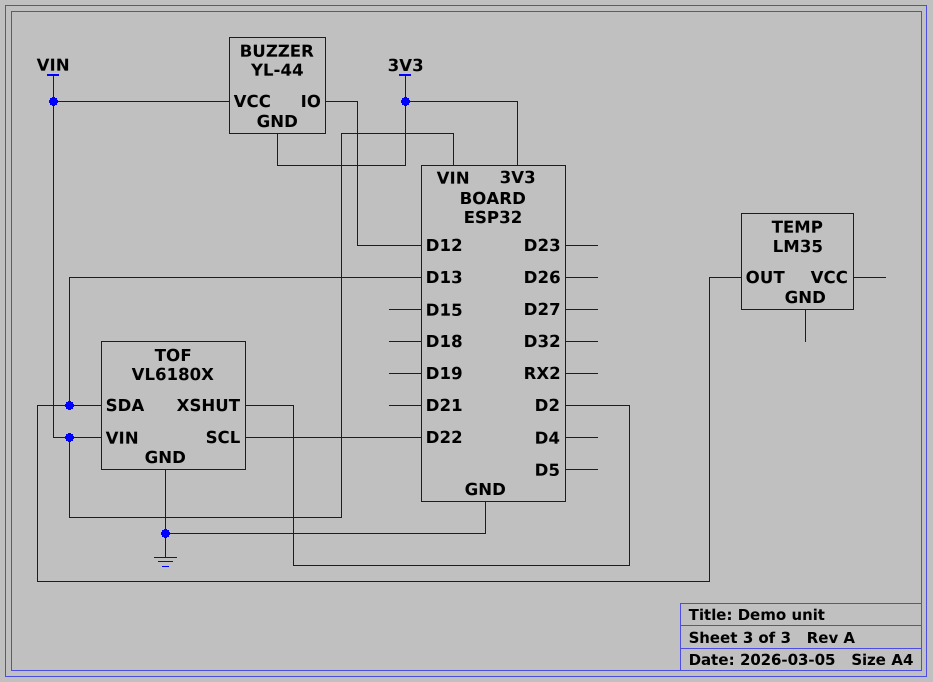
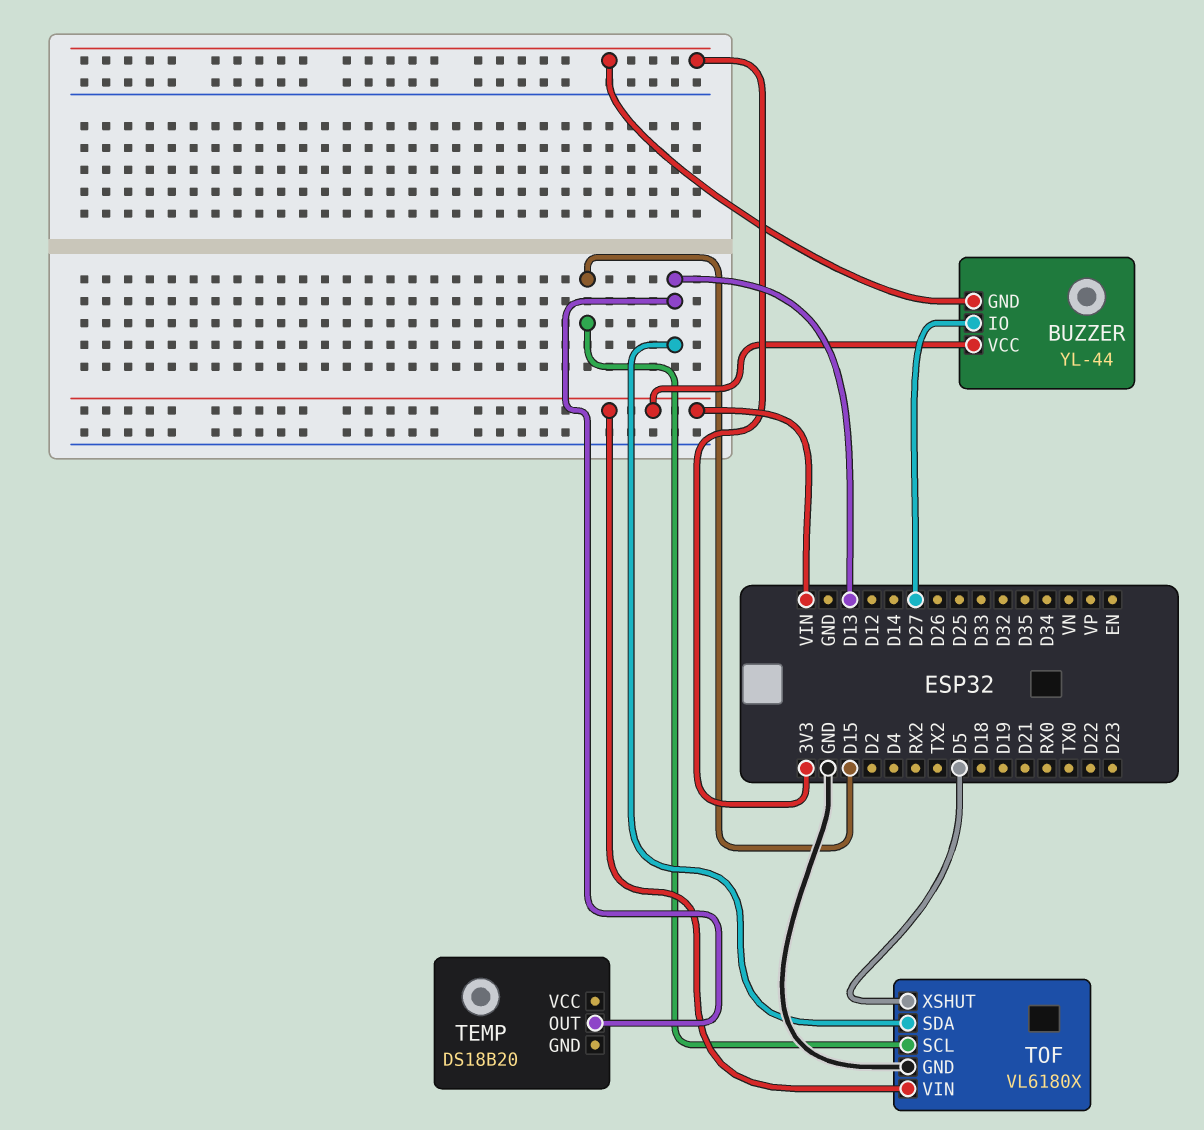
BUZZER pin IO: D12 -> D27
TEMP: LM35 -> DS18B20
TOF pin SCL: D22 -> D15
TOF pin XSHUT: D2 -> D5

